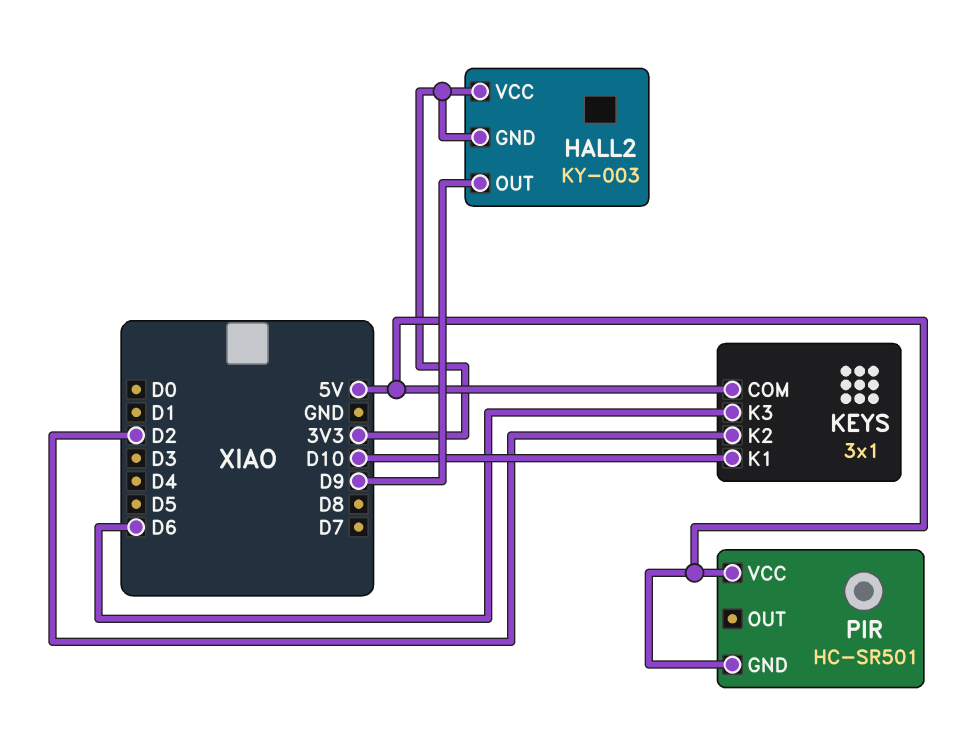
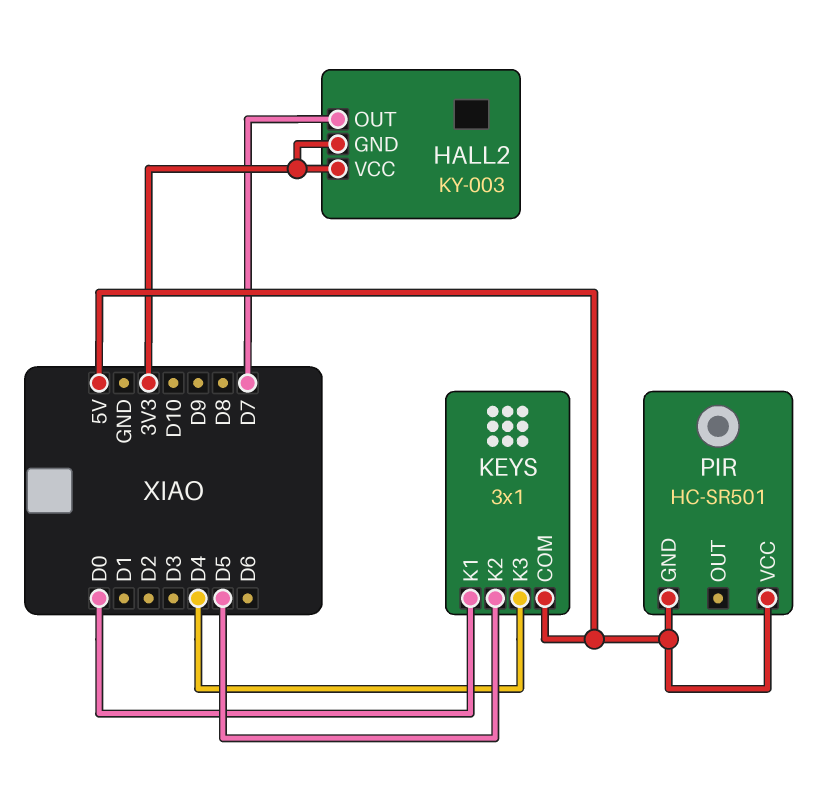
HALL2 pin OUT: D9 -> D7
KEYS pin K1: D10 -> D0
KEYS pin K2: D2 -> D5
KEYS pin K3: D6 -> D4

